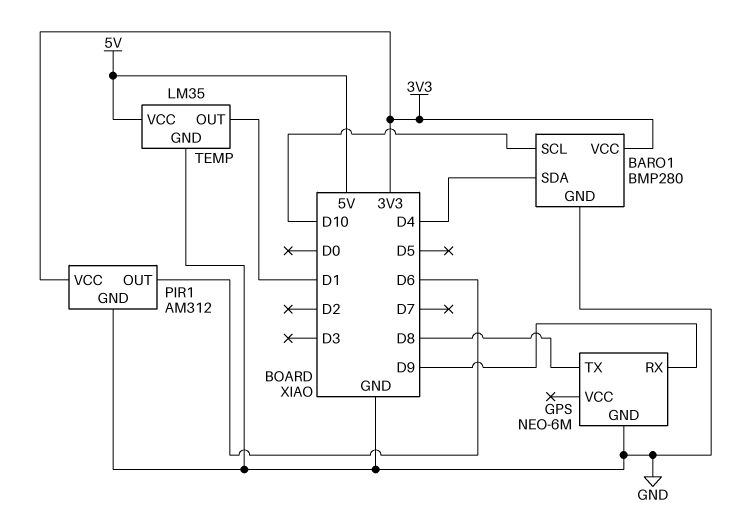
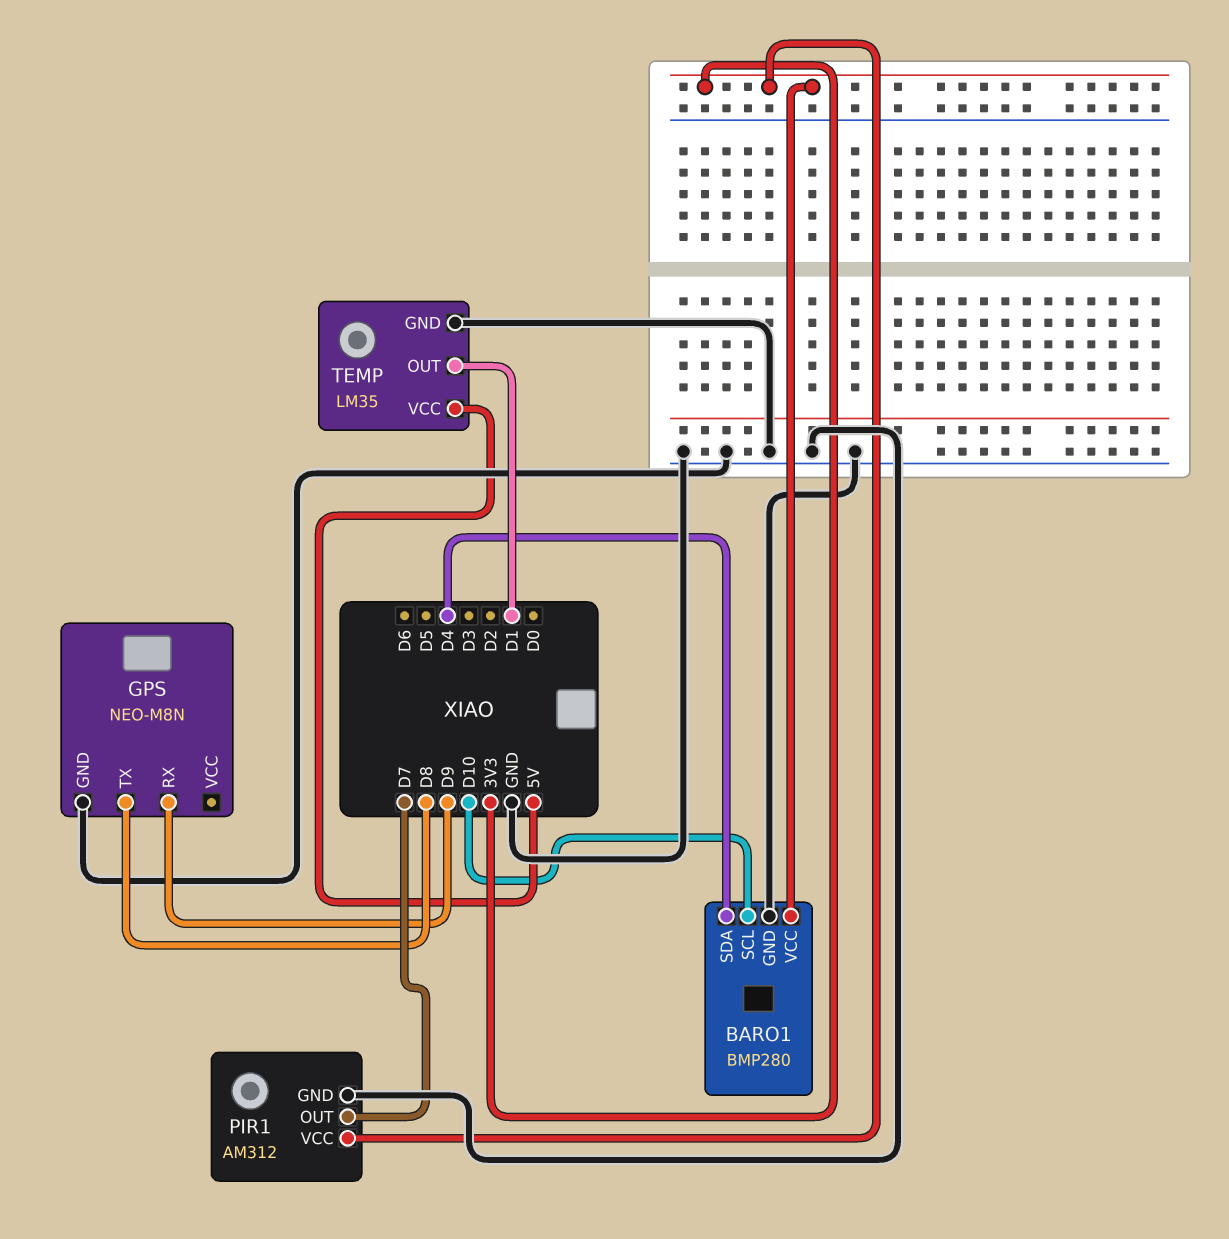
GPS: NEO-6M -> NEO-M8N
PIR1 pin OUT: D6 -> D7

